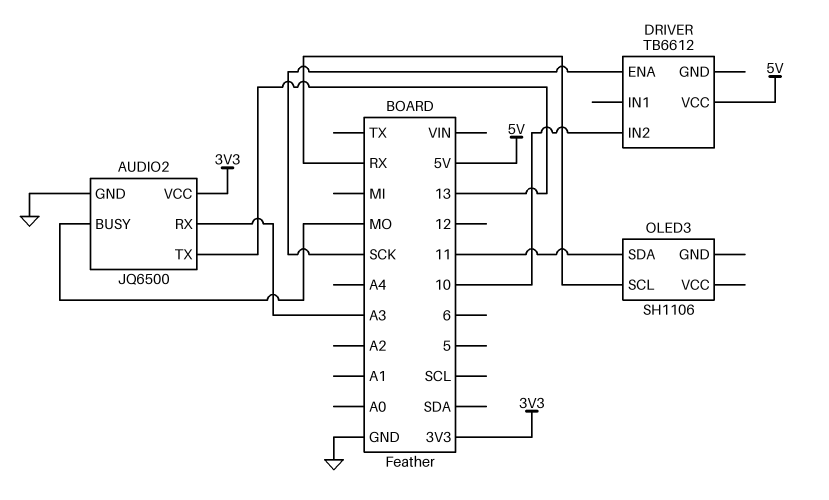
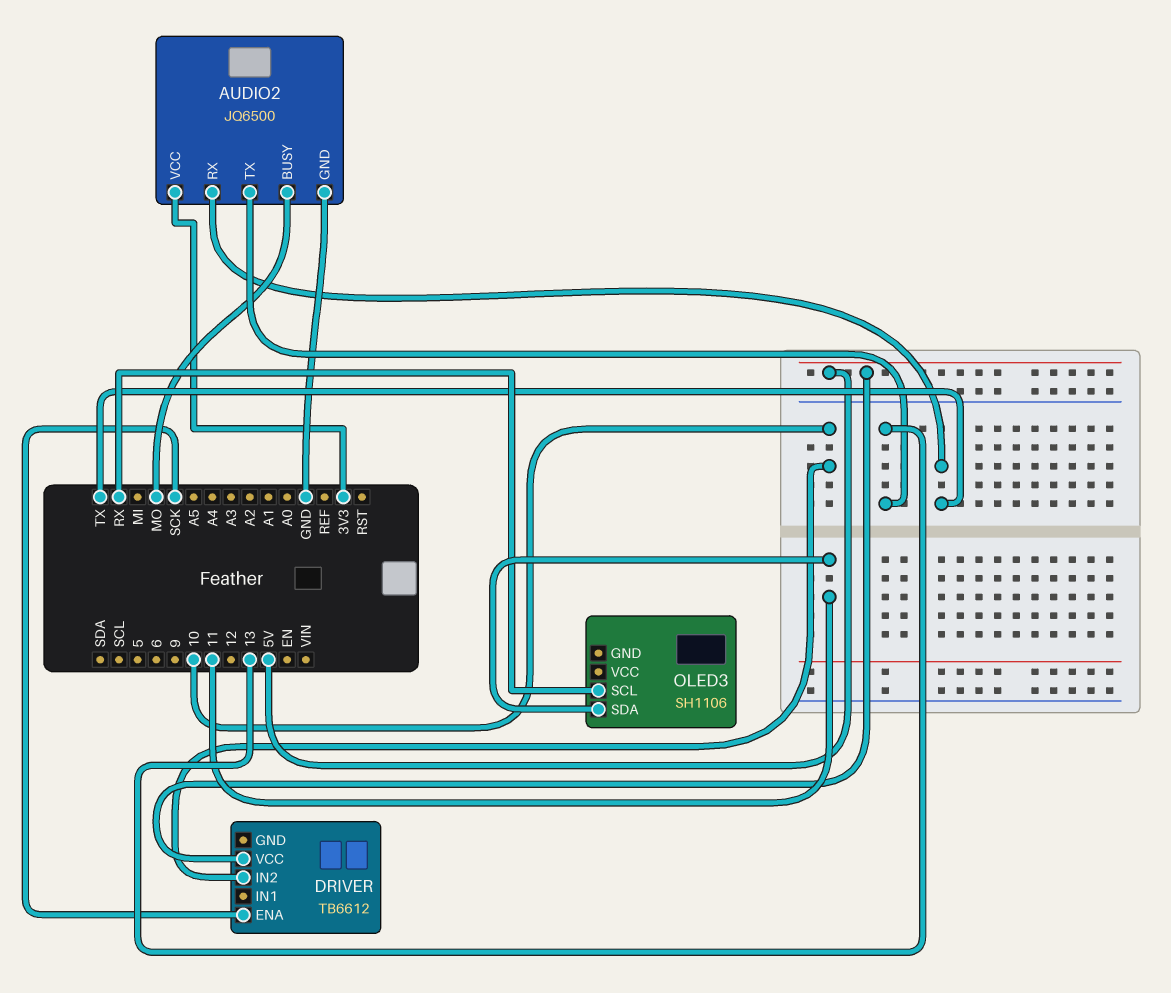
AUDIO2 pin RX: A3 -> TX

